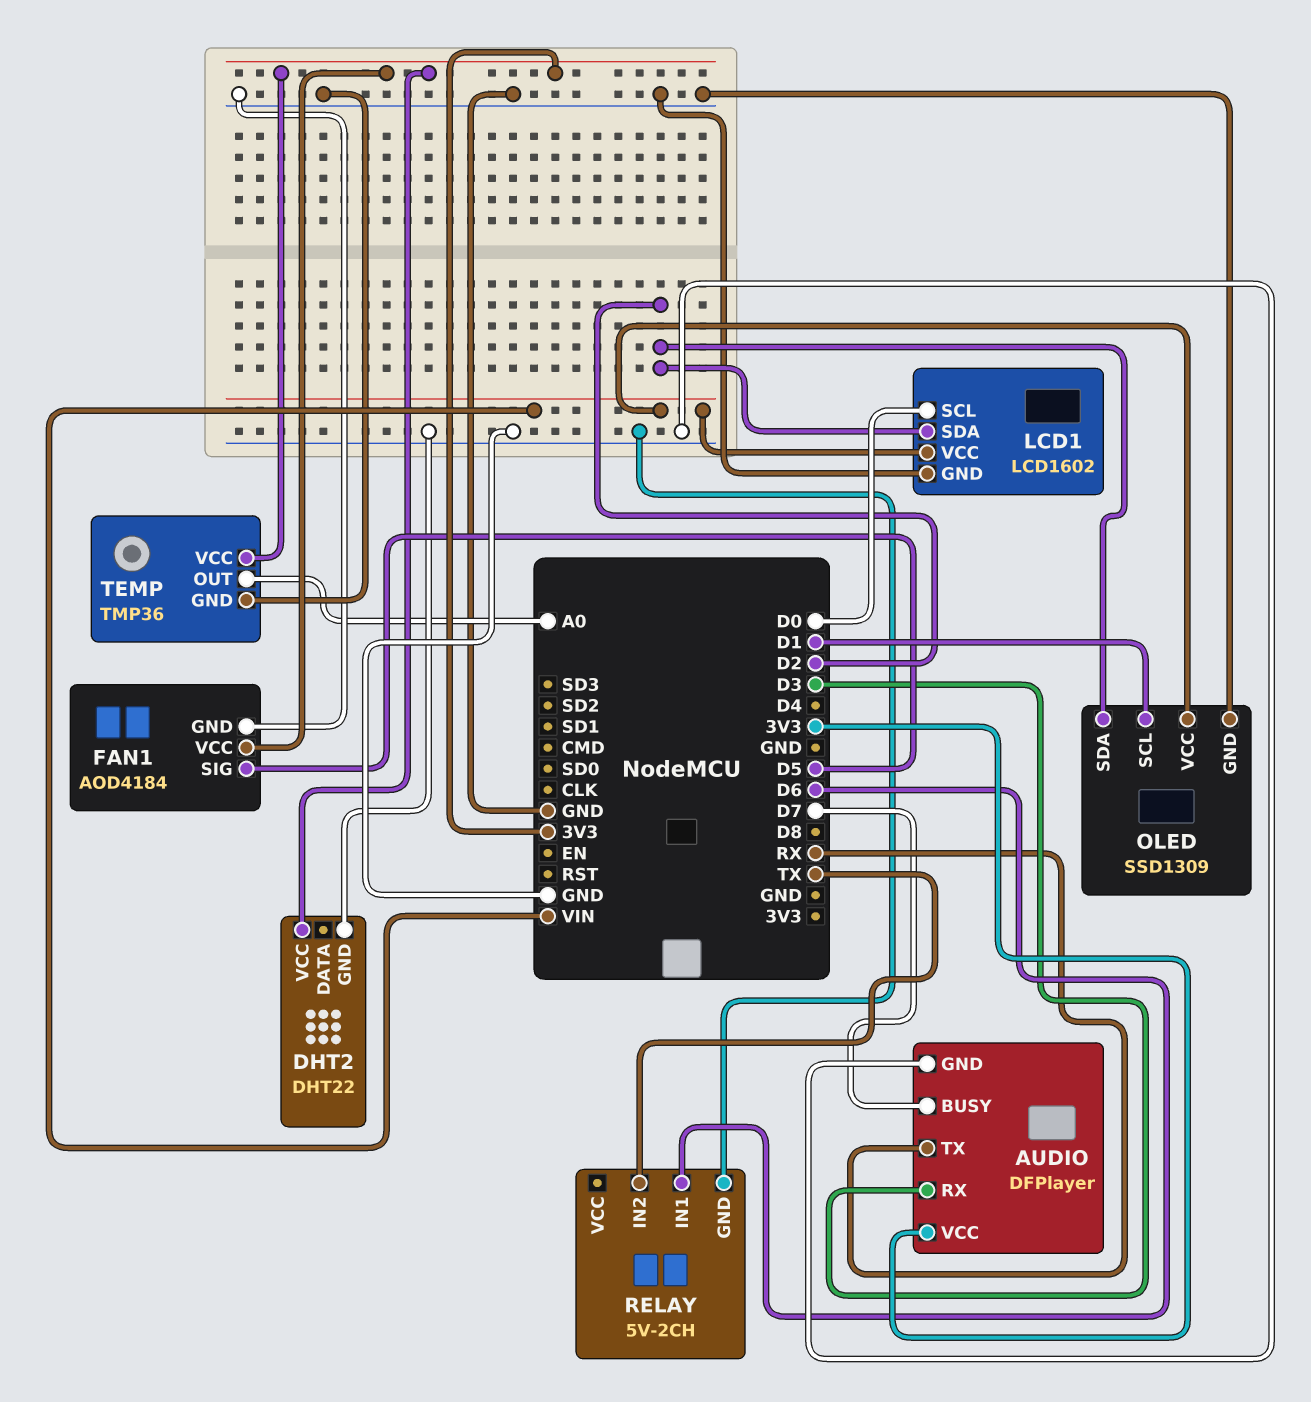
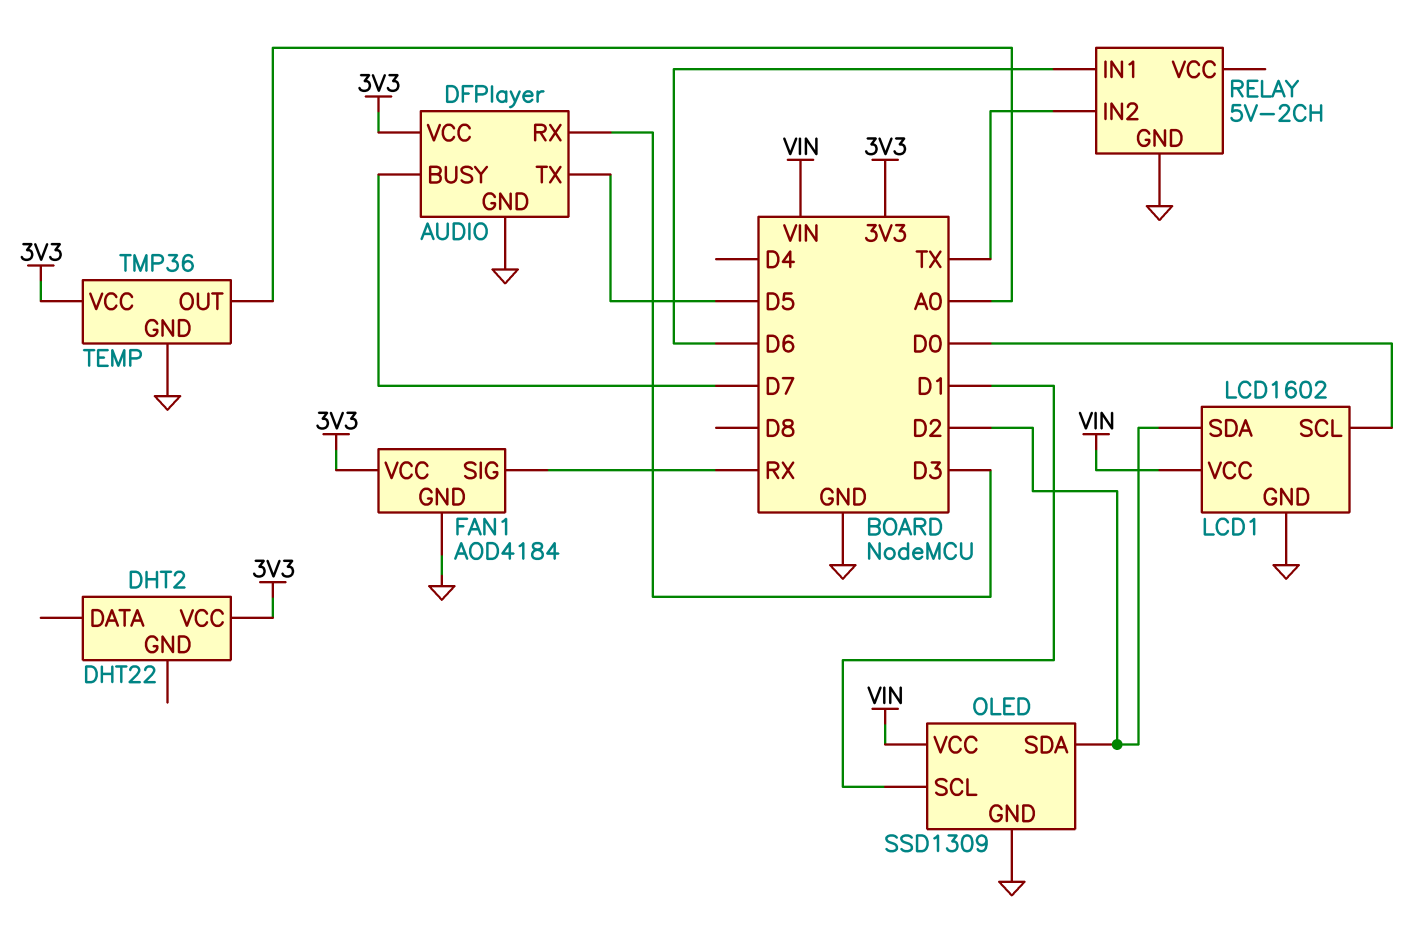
AUDIO pin TX: RX -> D5
DHT2 pin GND: GND -> none
FAN1 pin SIG: D5 -> RX

